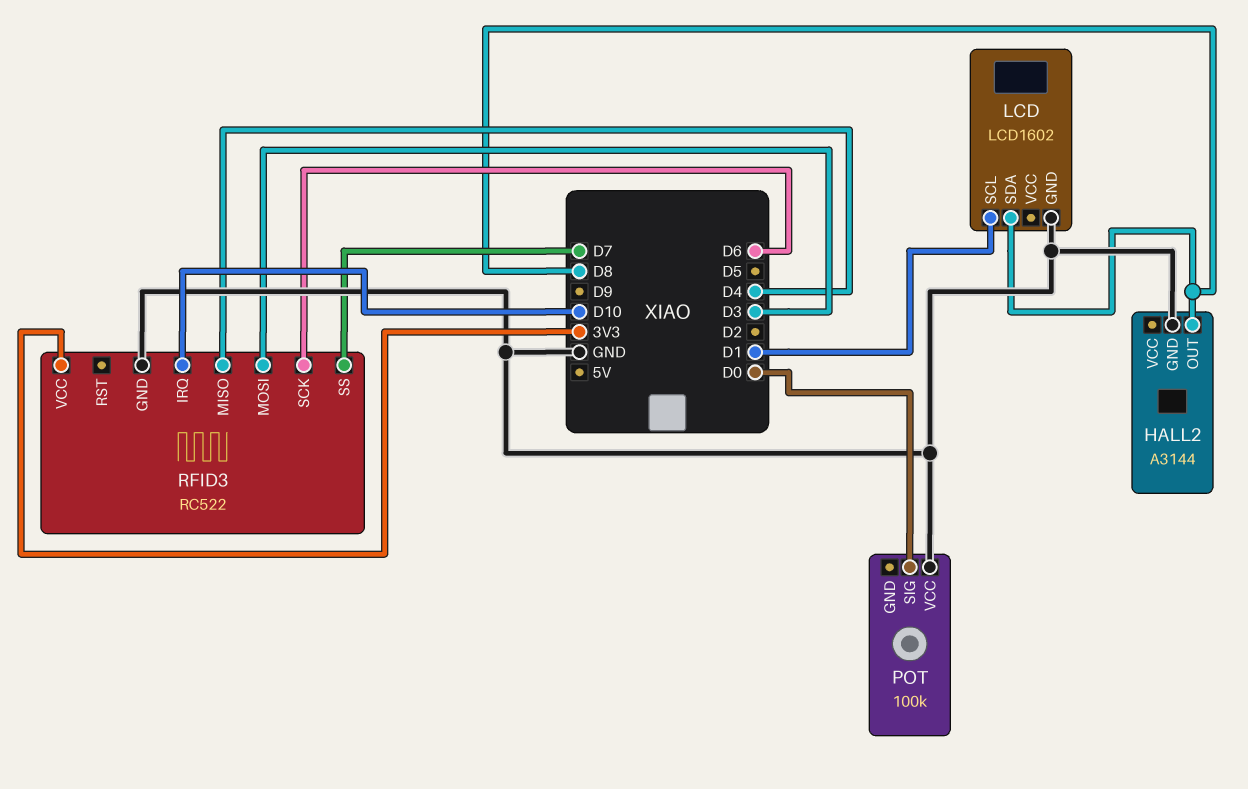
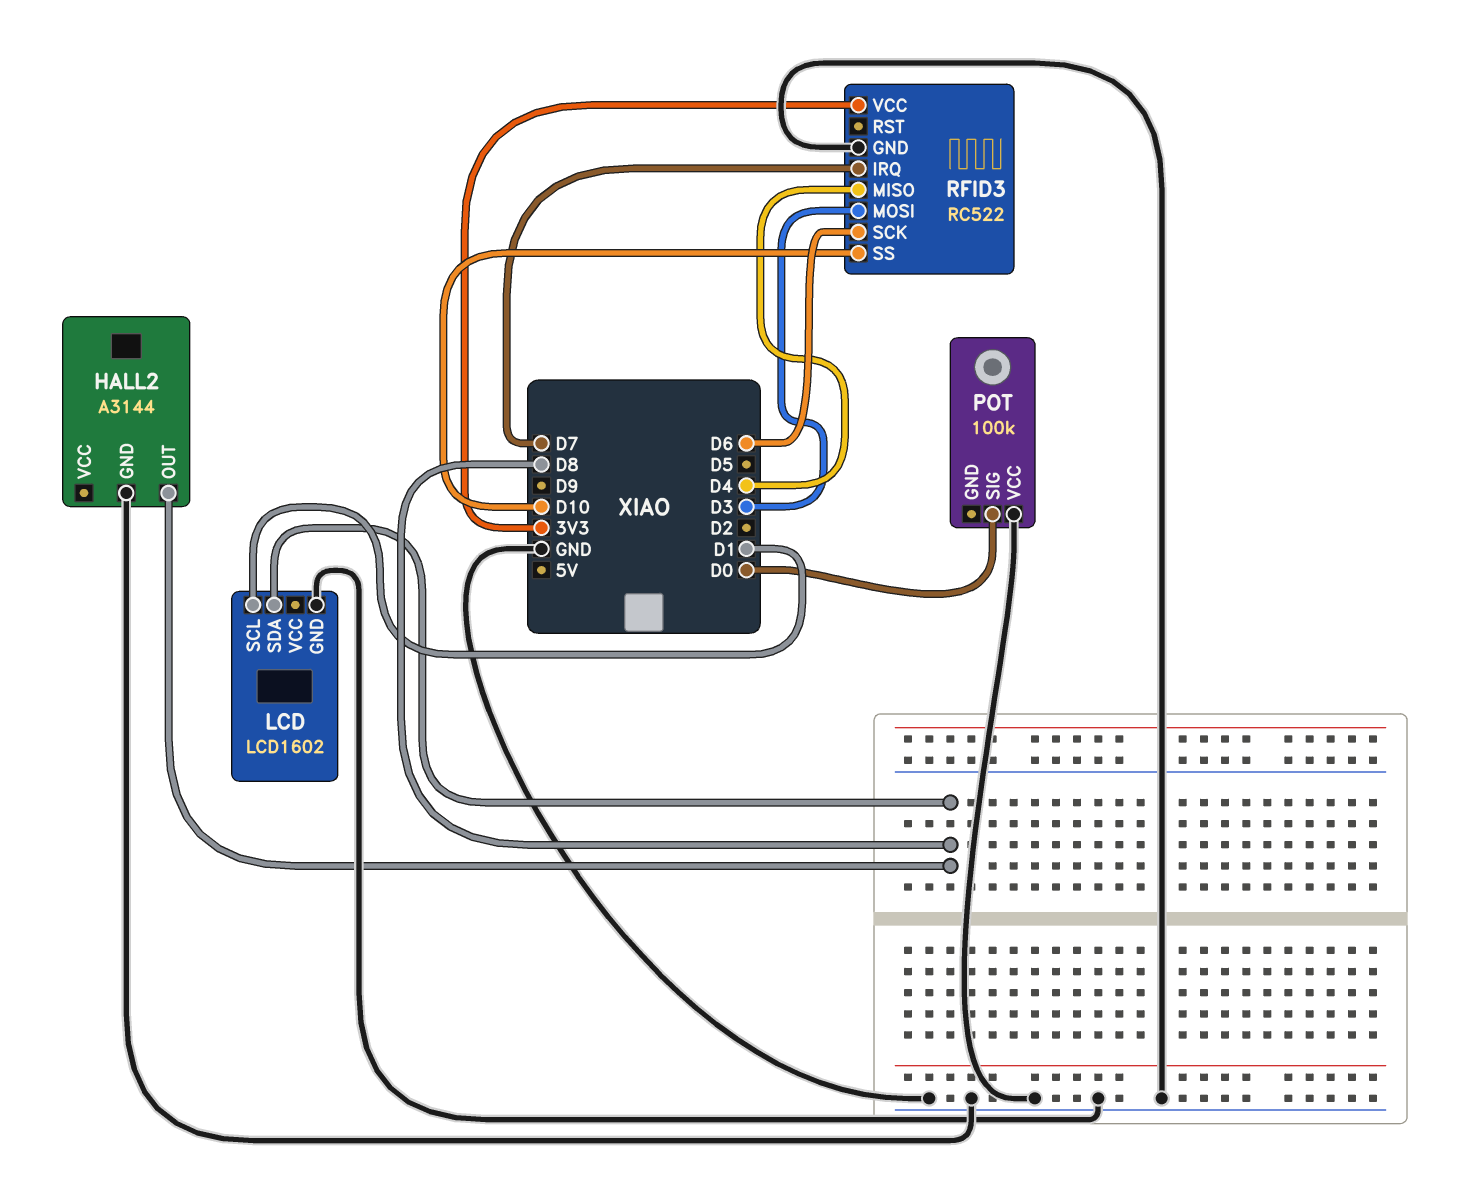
RFID3 pin IRQ: D10 -> D7
RFID3 pin SS: D7 -> D10

